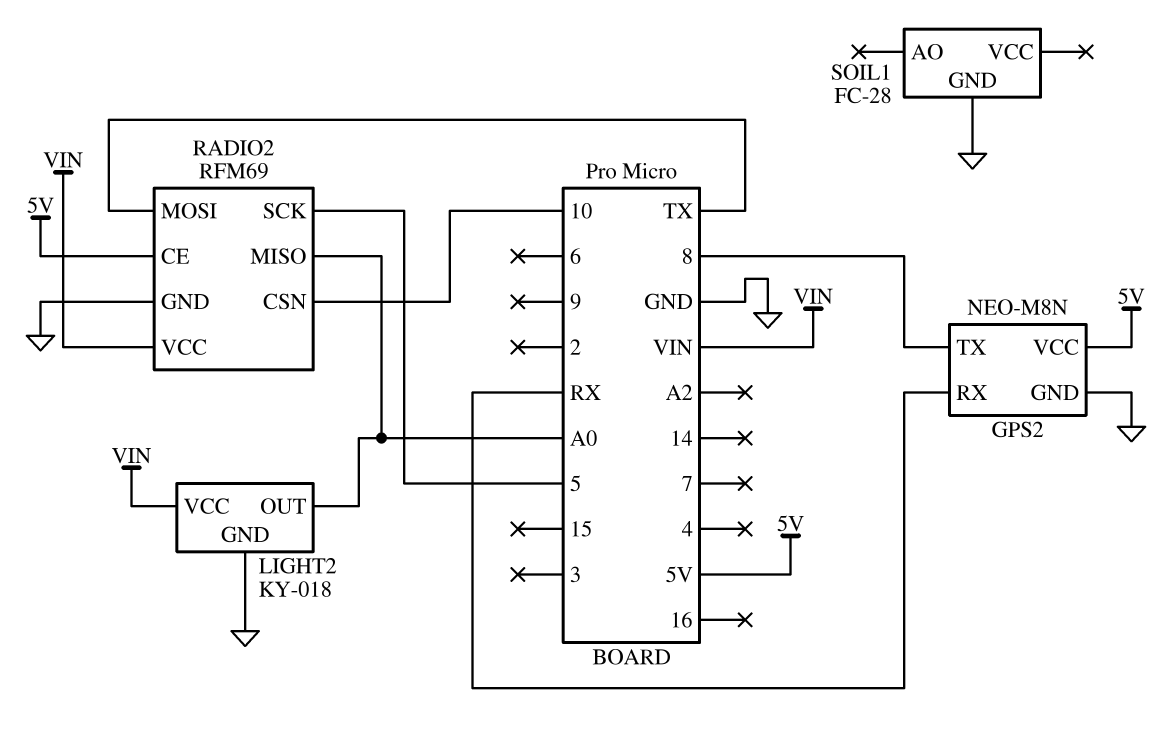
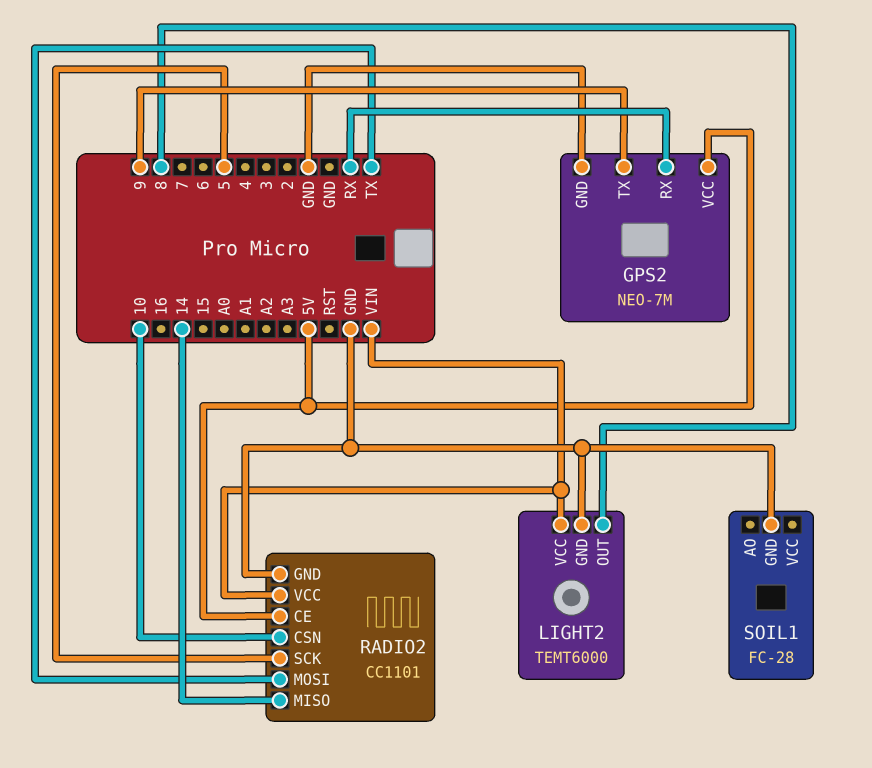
GPS2: NEO-M8N -> NEO-7M
GPS2 pin TX: 8 -> 9
LIGHT2: KY-018 -> TEMT6000
LIGHT2 pin OUT: A0 -> 8
RADIO2: RFM69 -> CC1101
RADIO2 pin MISO: A0 -> 14

